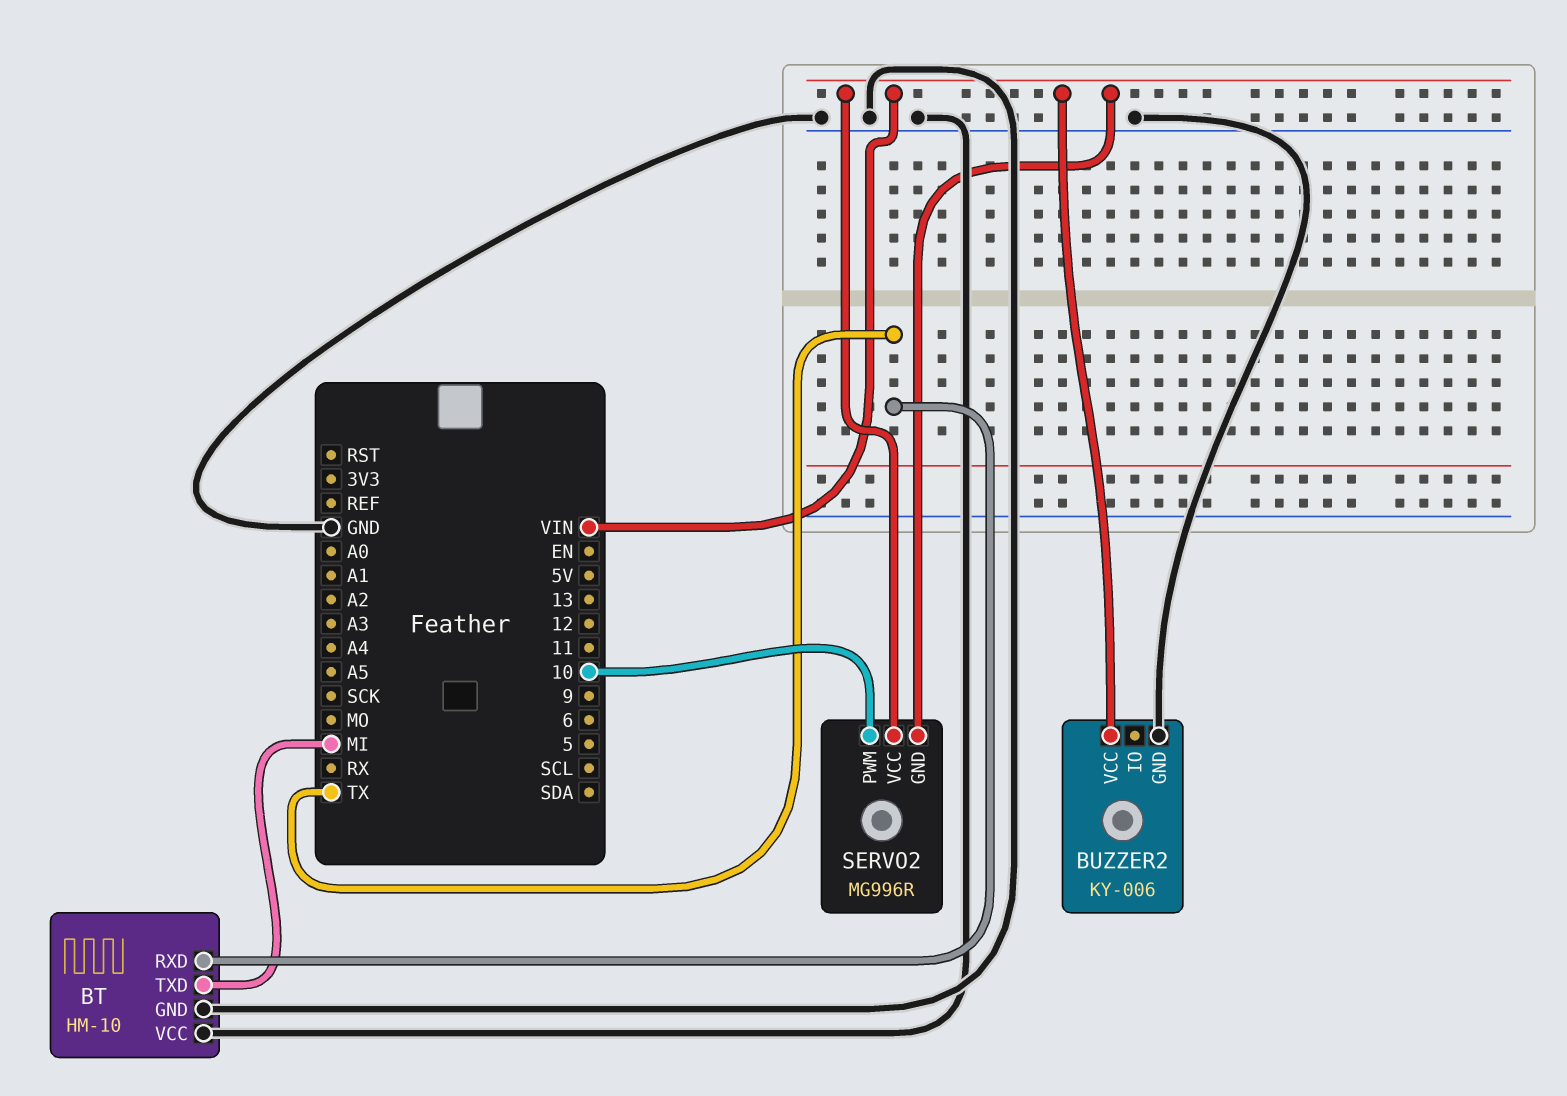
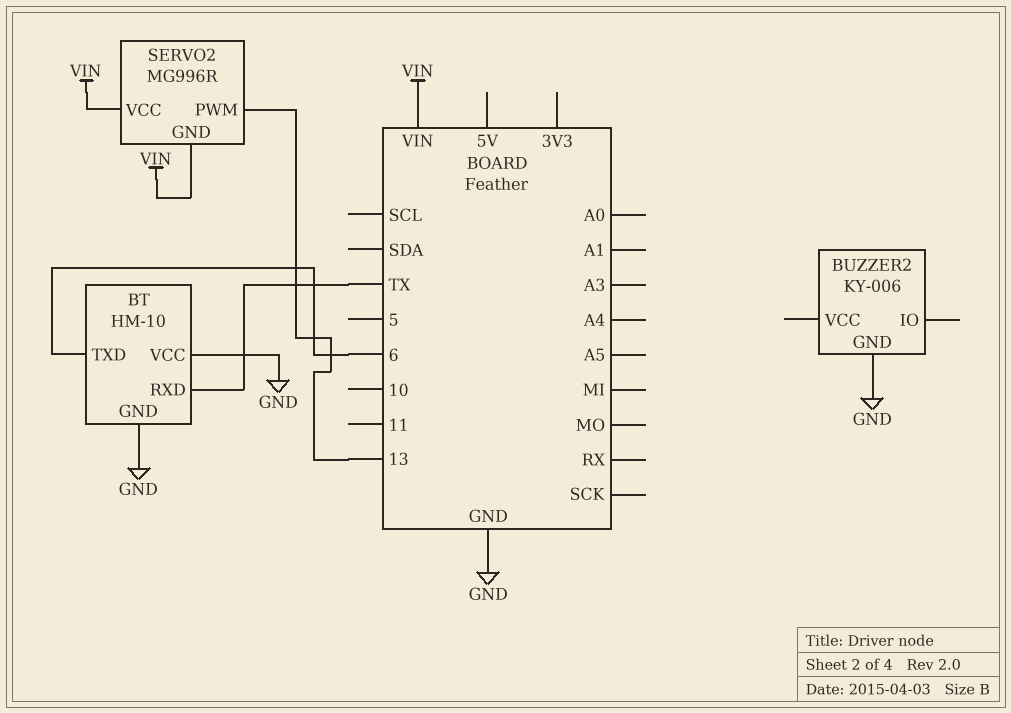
BT pin TXD: MI -> 6
BUZZER2 pin VCC: VIN -> none
SERVO2 pin PWM: 10 -> 13

